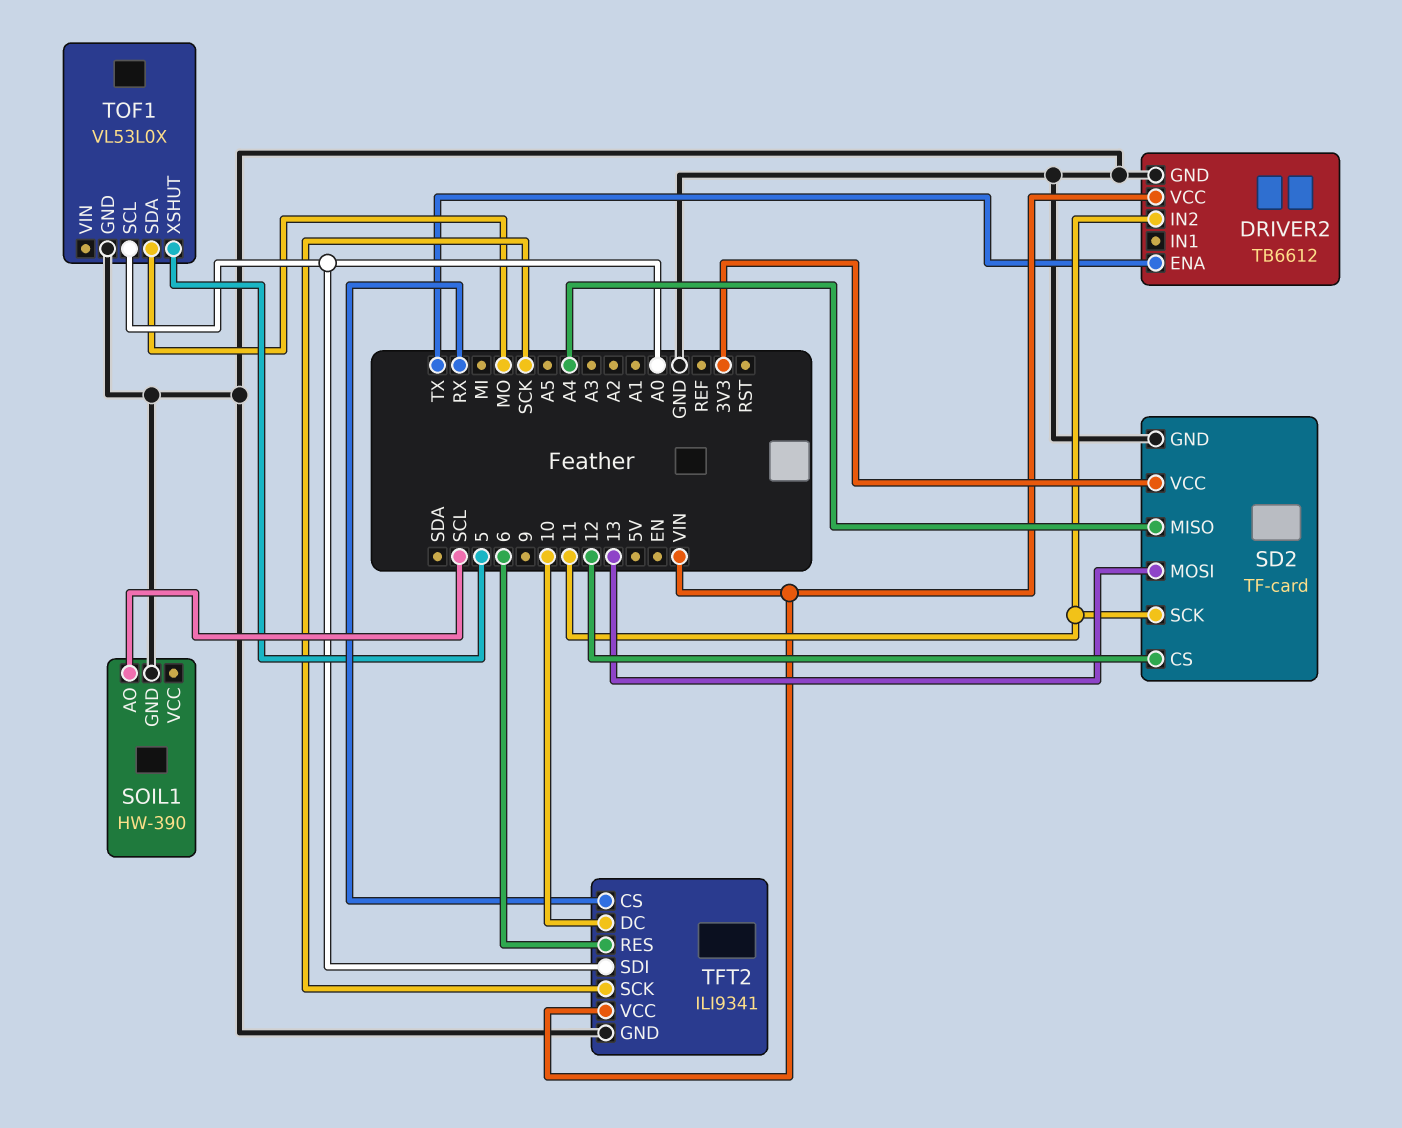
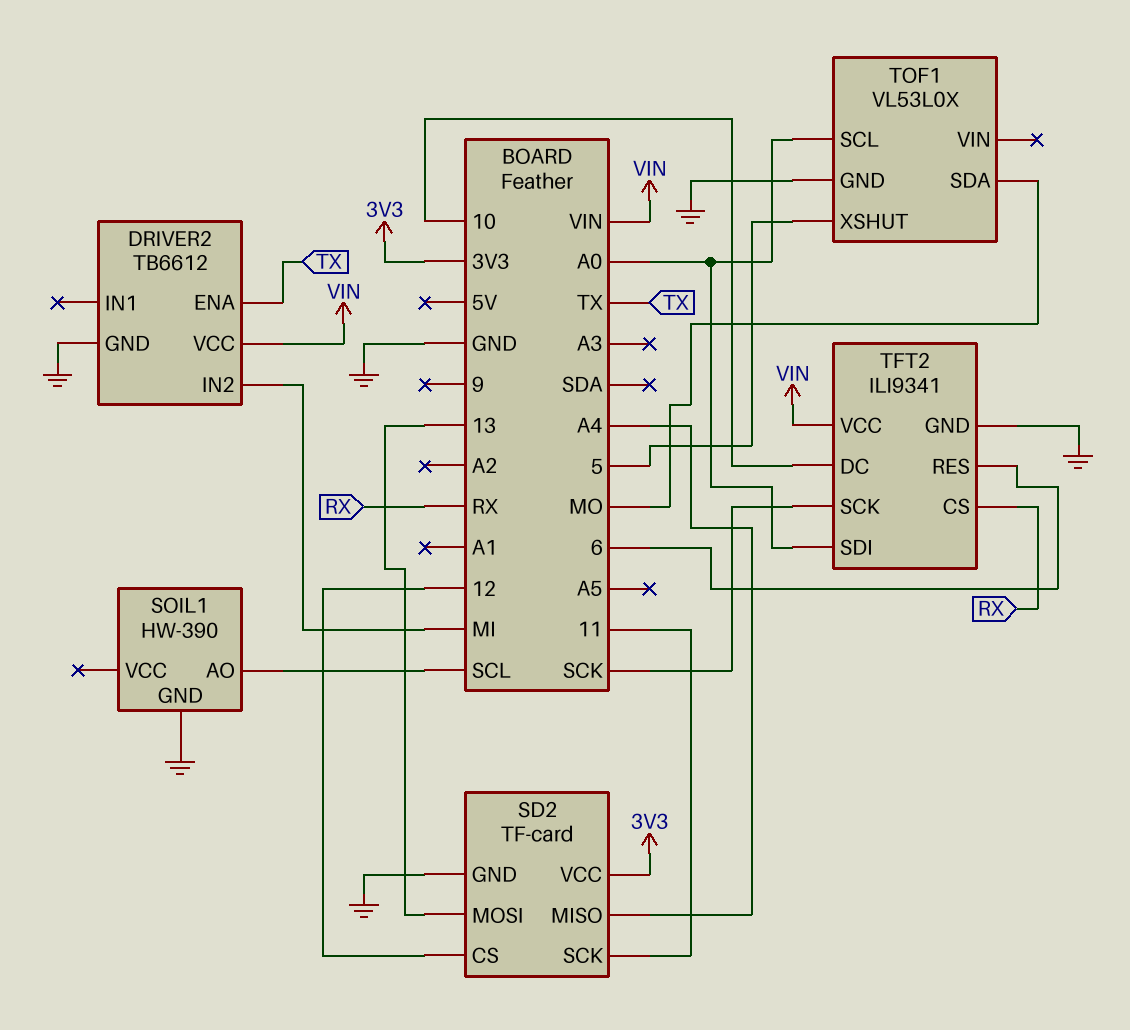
DRIVER2 pin IN2: 11 -> MI

